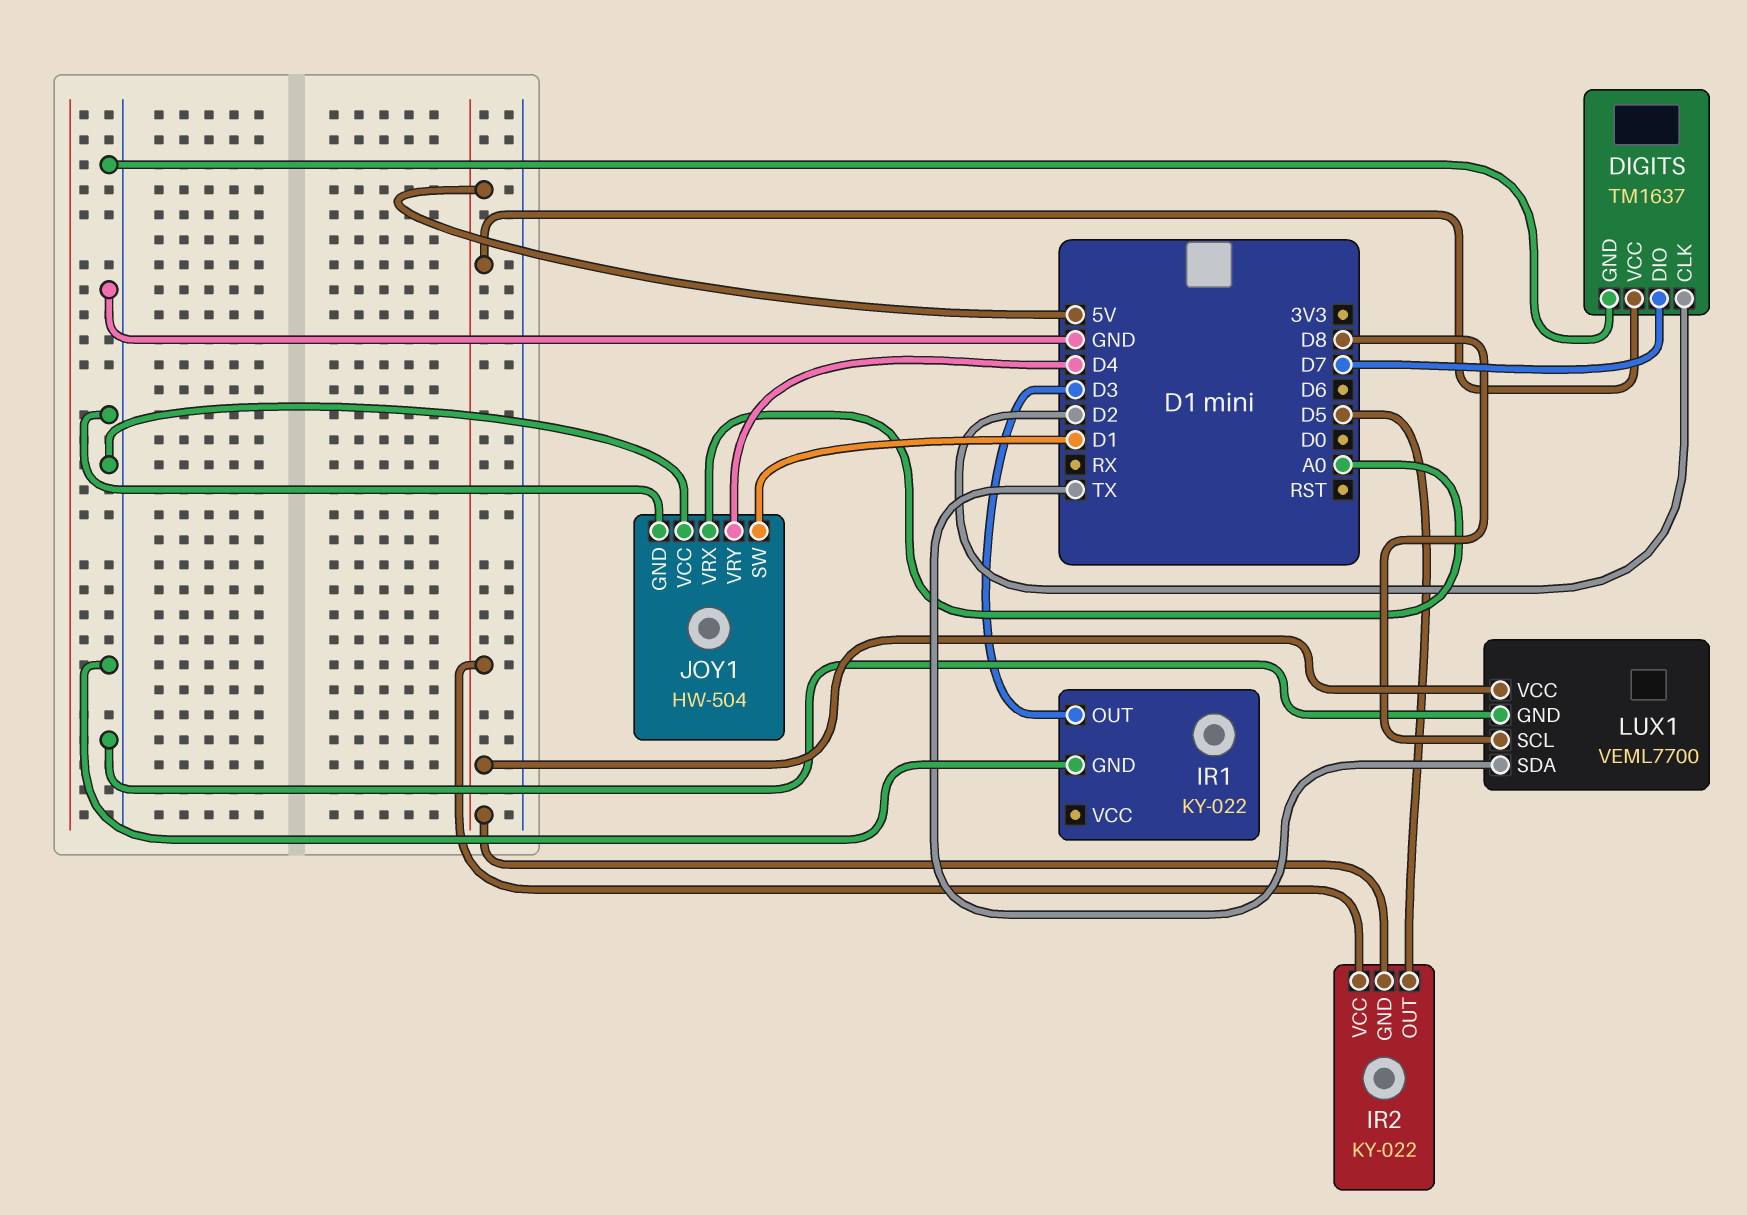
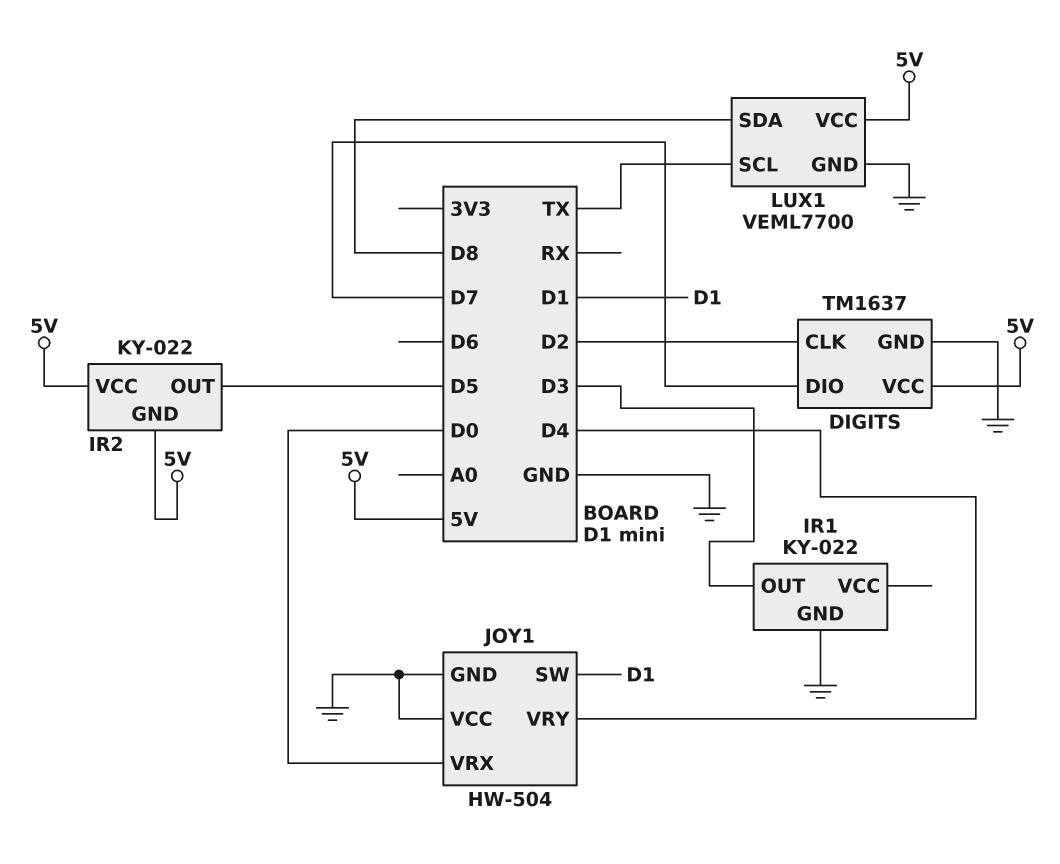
JOY1 pin VRX: A0 -> D0
LUX1 pin SCL: D8 -> TX
LUX1 pin SDA: TX -> D8

